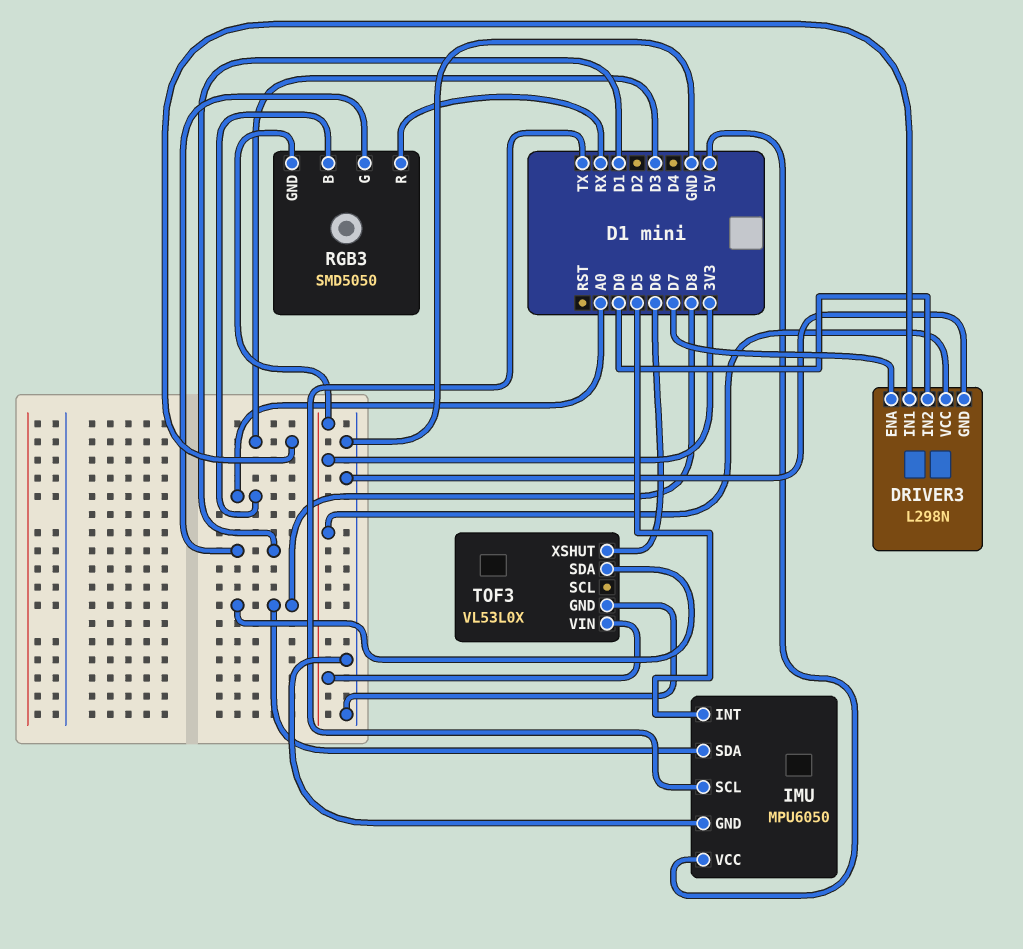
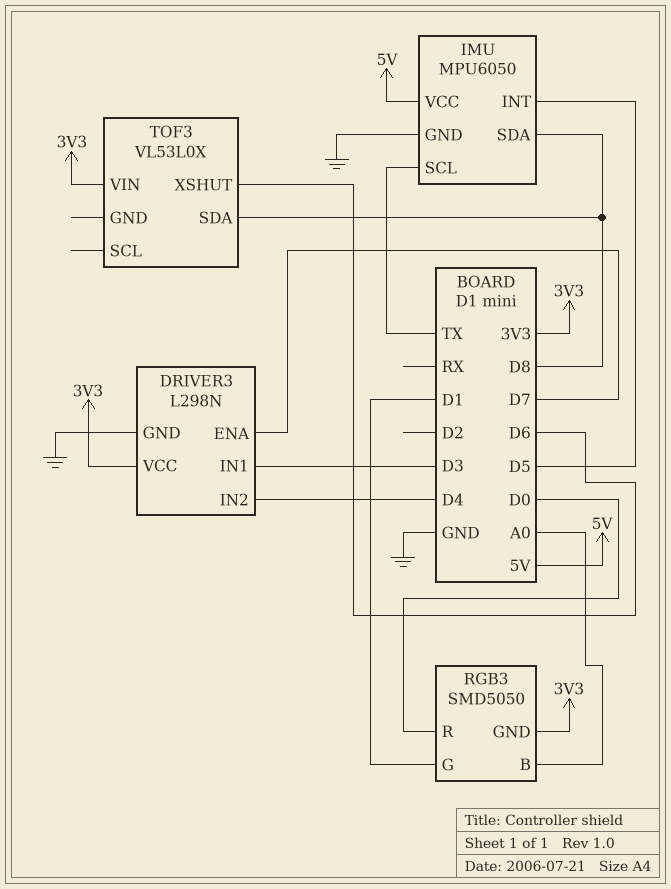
DRIVER3 pin IN2: D0 -> D4
RGB3 pin R: RX -> D0
TOF3 pin GND: GND -> none

